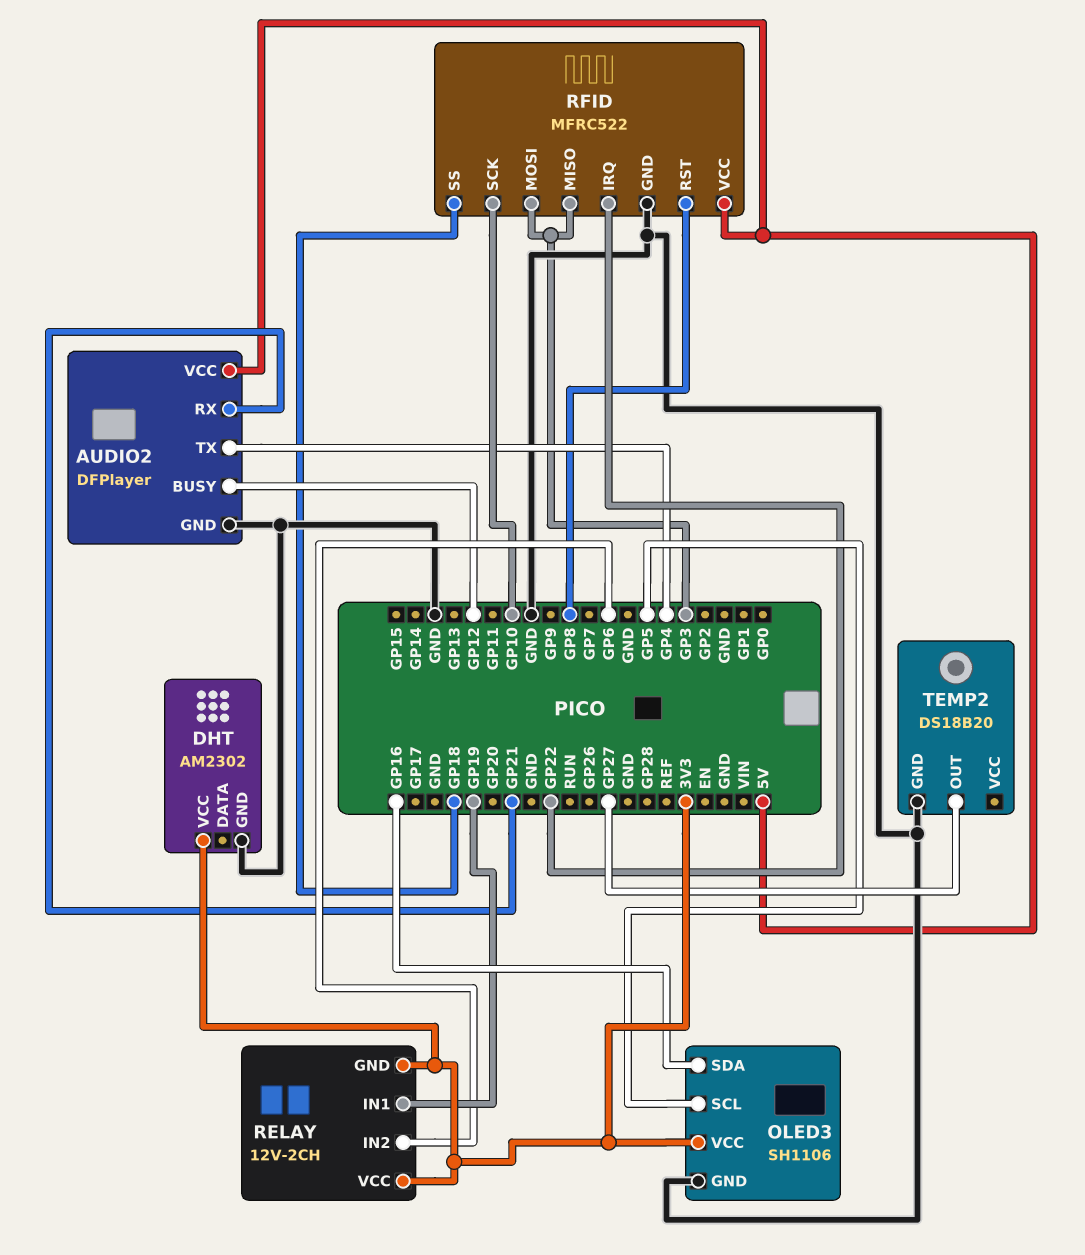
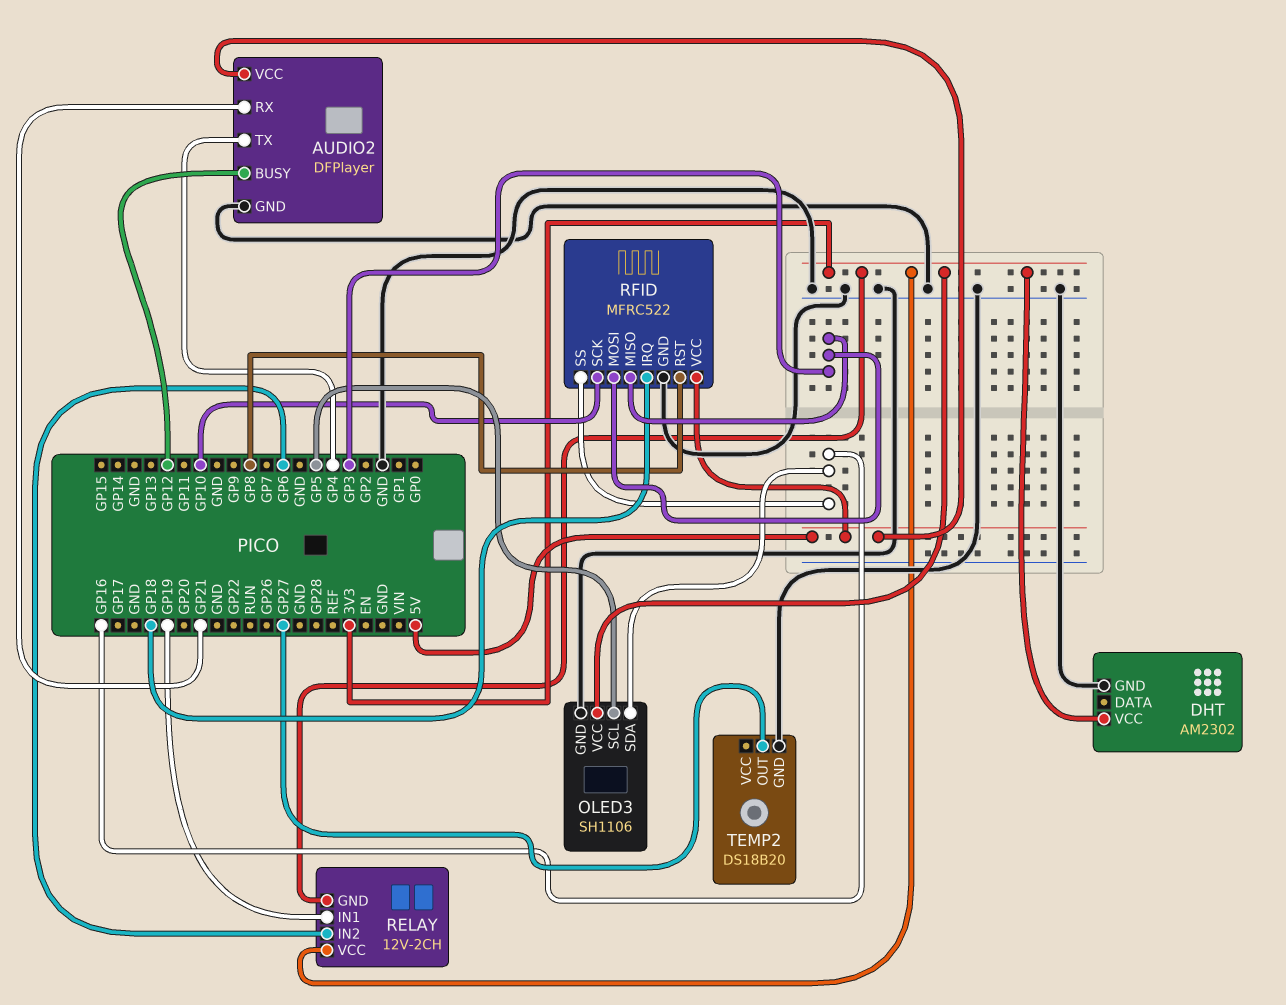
RFID pin IRQ: GP22 -> GP18
RFID pin SS: GP18 -> GP16

